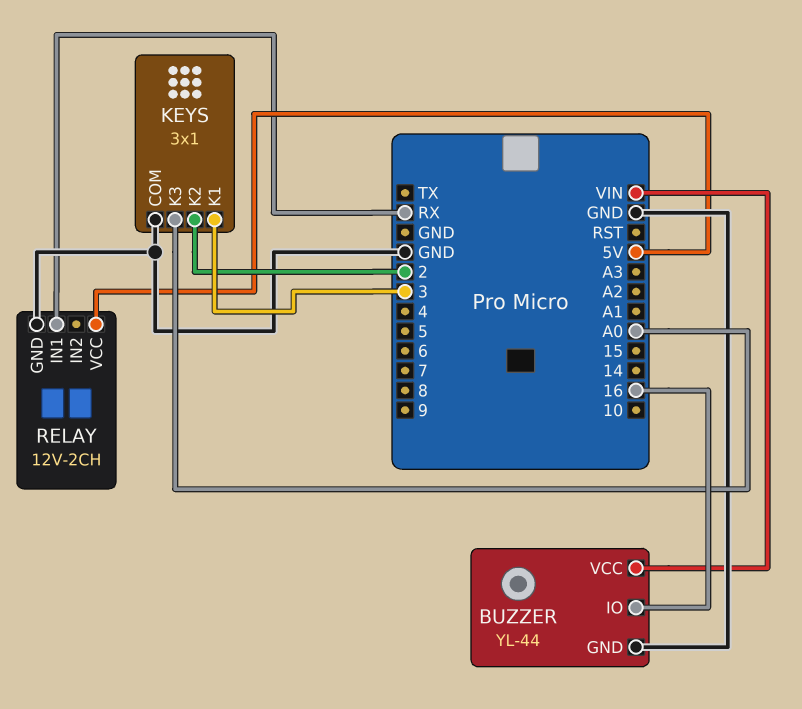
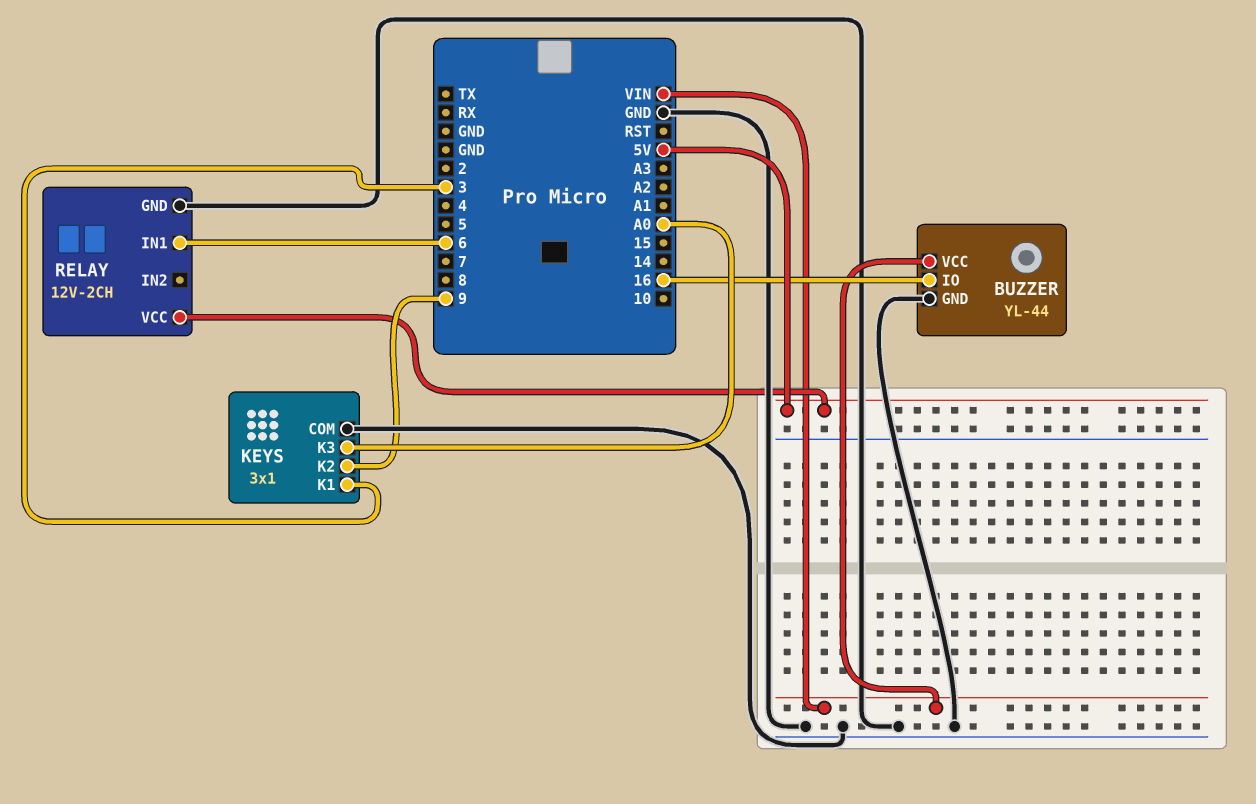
KEYS pin K2: 2 -> 9
RELAY pin IN1: RX -> 6

